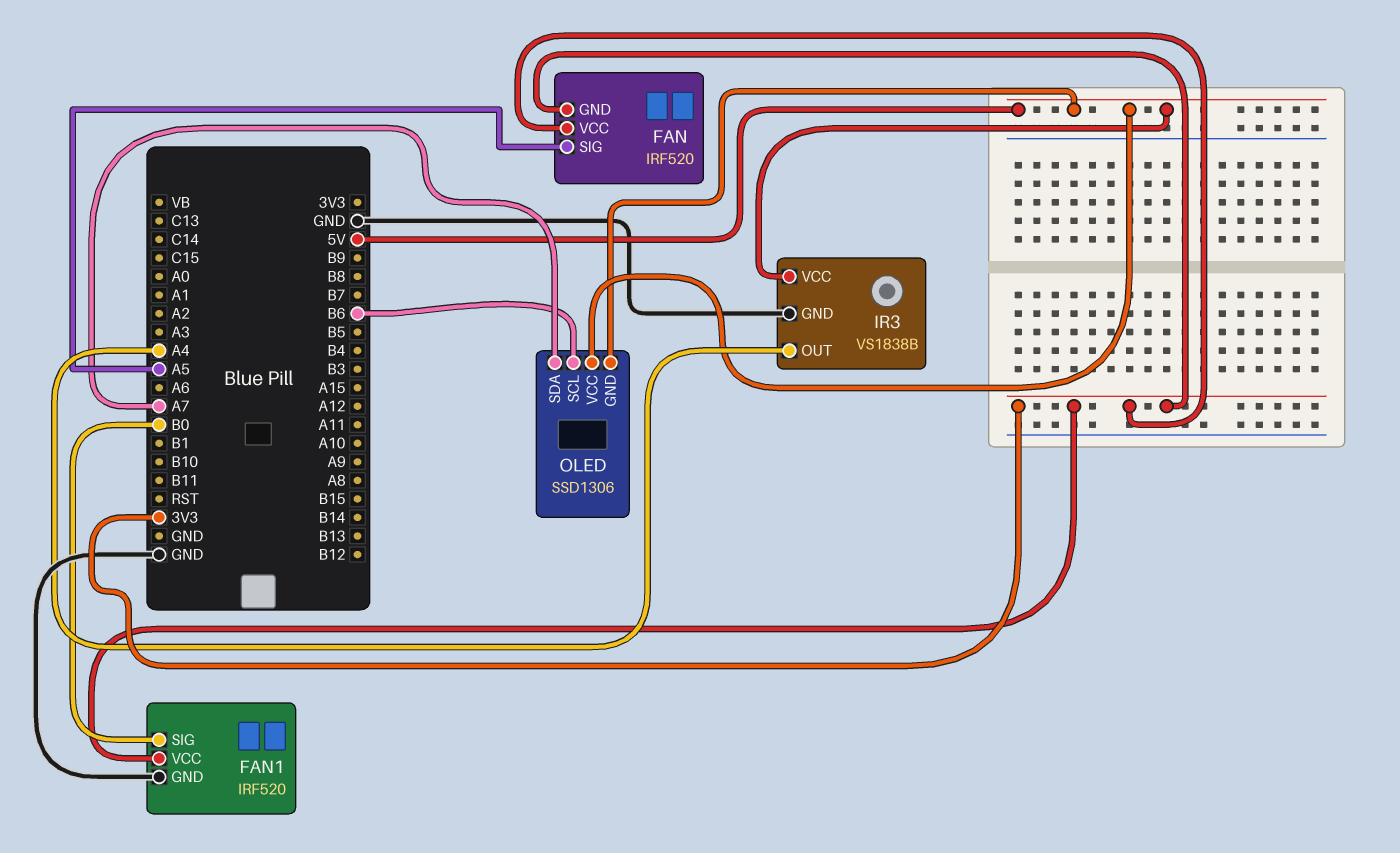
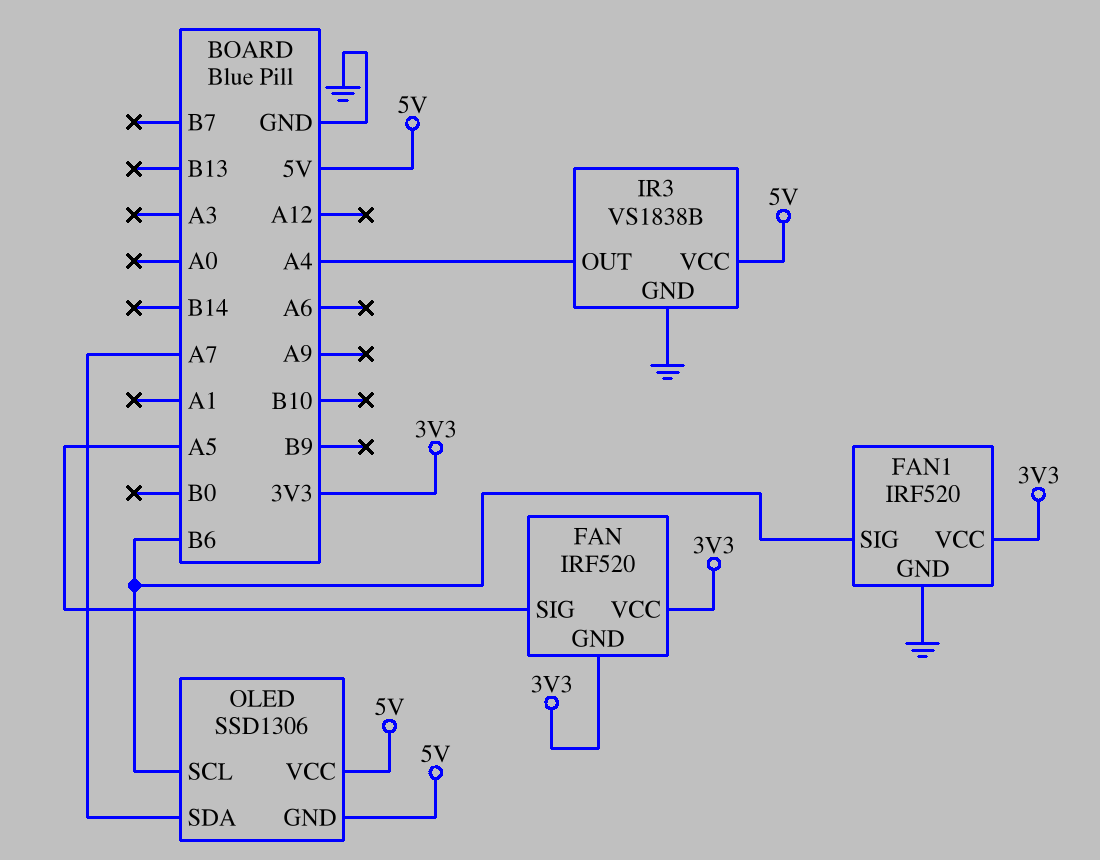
FAN1 pin SIG: B0 -> B6

